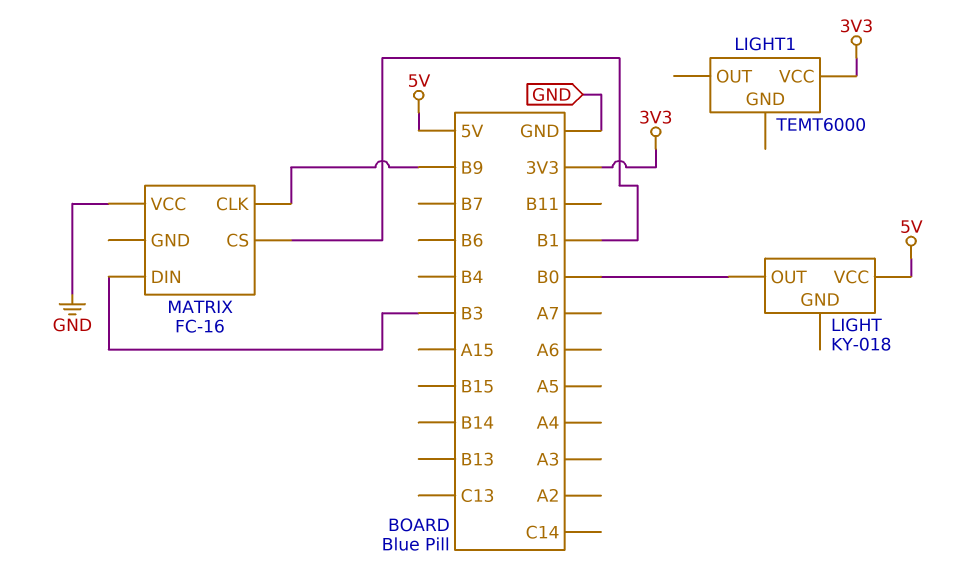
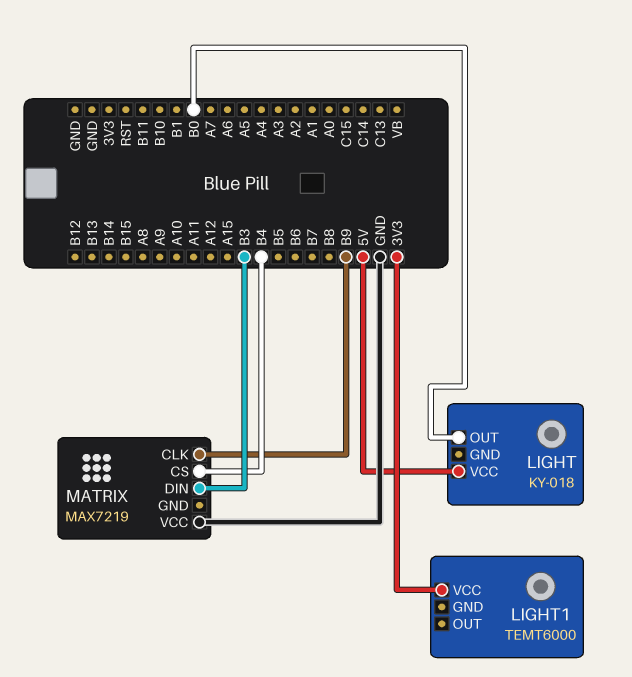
MATRIX: FC-16 -> MAX7219
MATRIX pin CS: B1 -> B4

